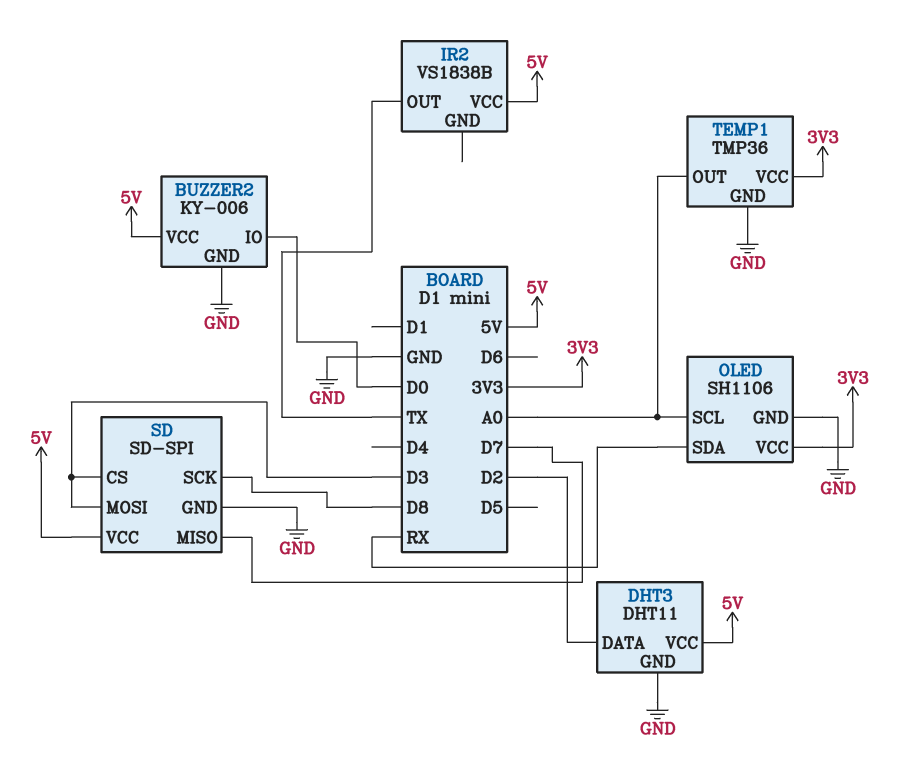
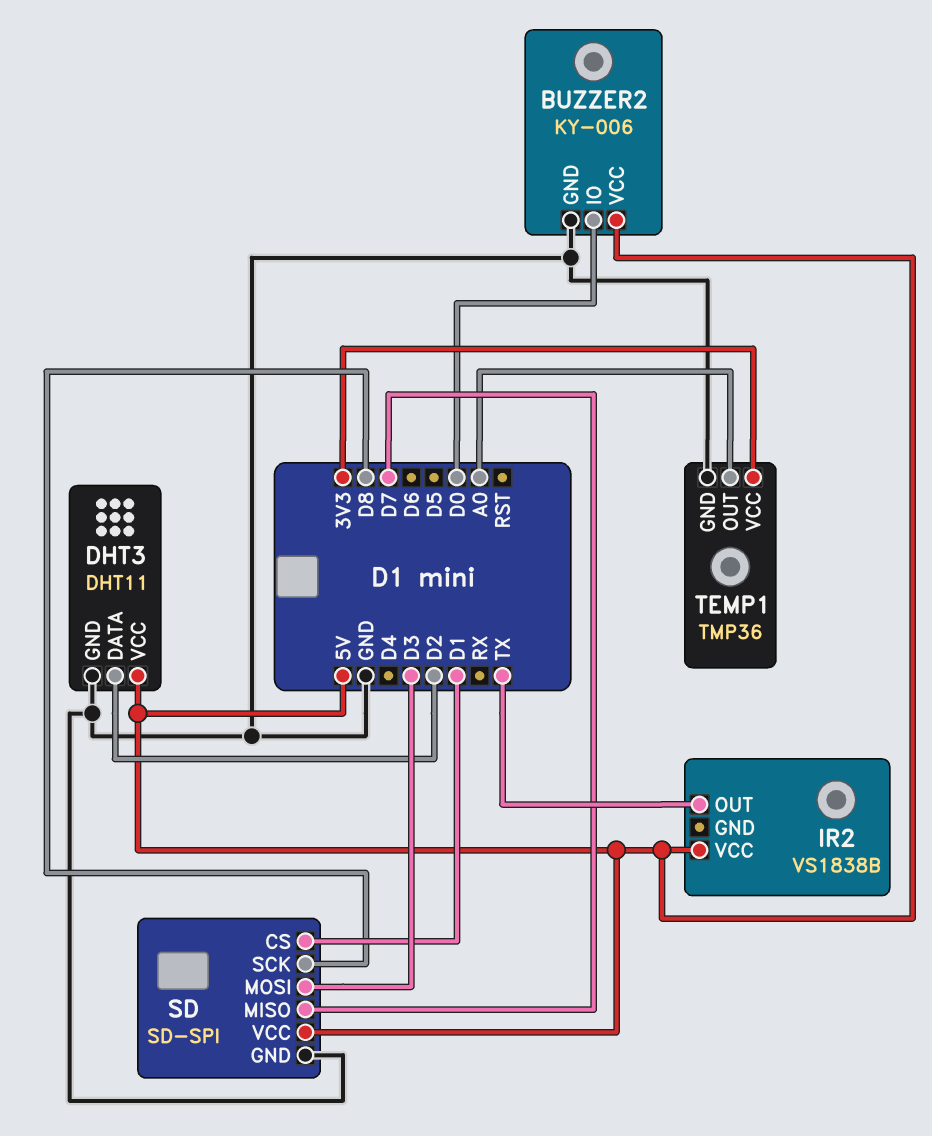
OLED: SH1106 -> none
OLED pin GND: GND -> none
OLED pin SCL: A0 -> none
OLED pin SDA: RX -> none
OLED pin VCC: 3V3 -> none
SD pin CS: D3 -> D1

